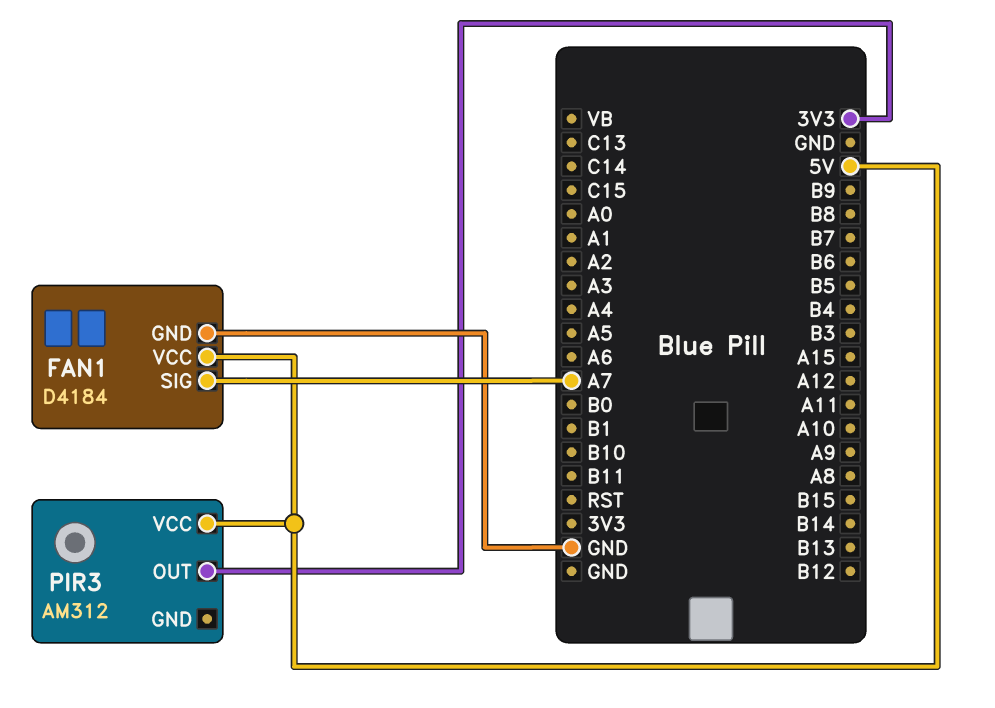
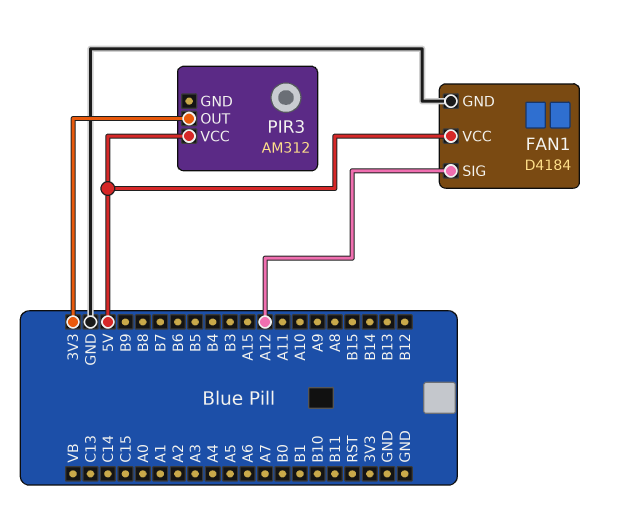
FAN1 pin SIG: A7 -> A12

